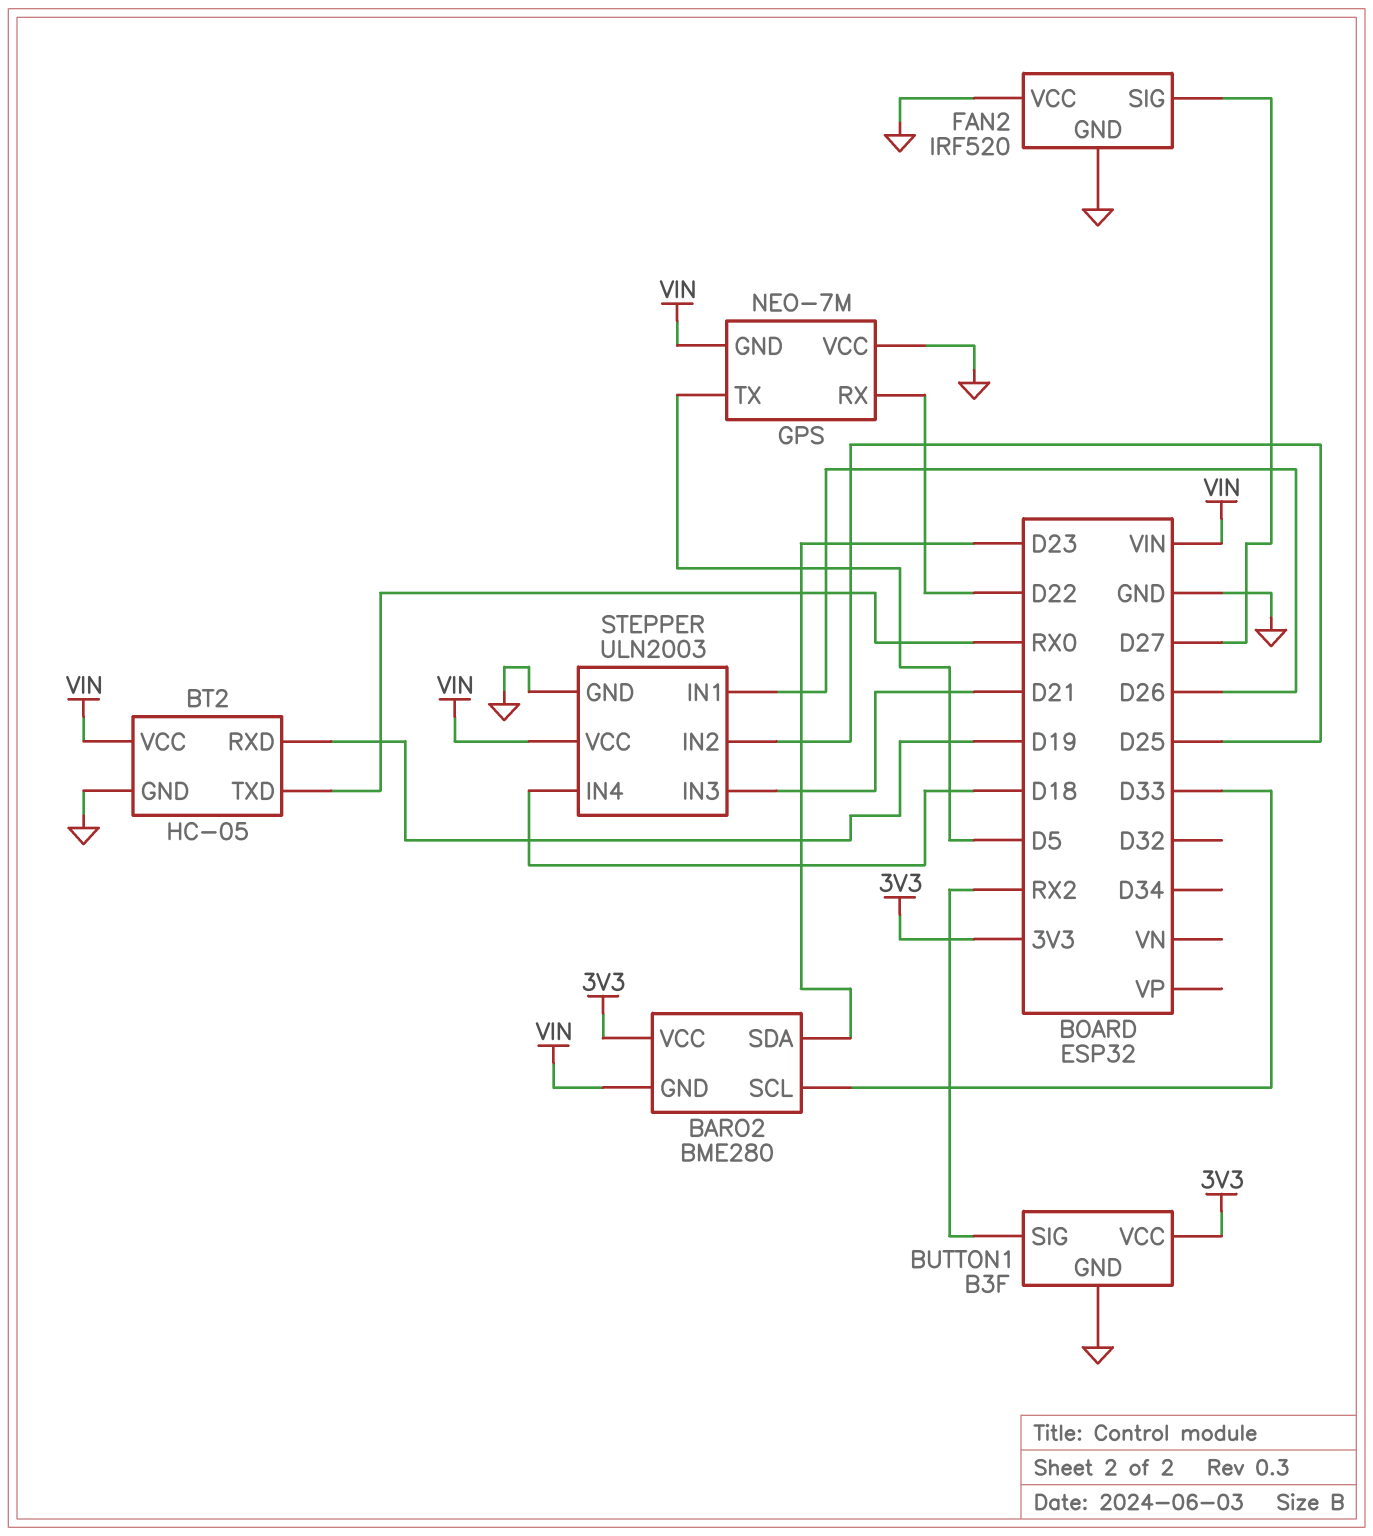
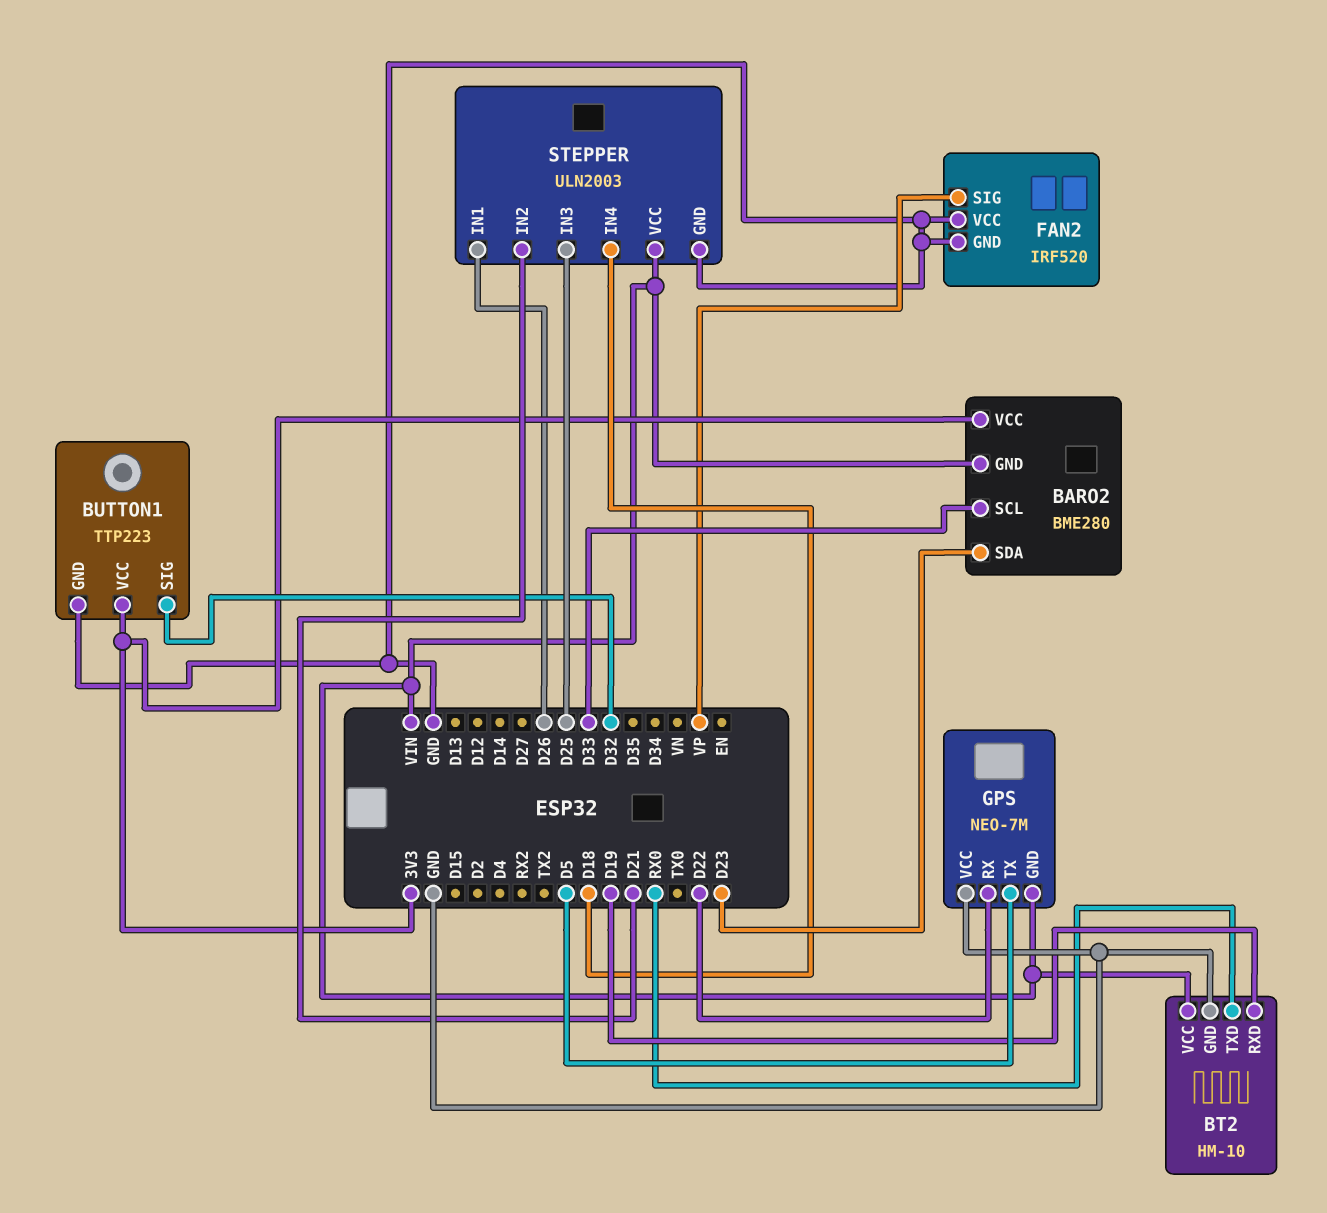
BT2: HC-05 -> HM-10
BUTTON1: B3F -> TTP223
BUTTON1 pin SIG: RX2 -> D32
FAN2 pin SIG: D27 -> VP
STEPPER pin IN2: D25 -> D21
STEPPER pin IN3: D21 -> D25

